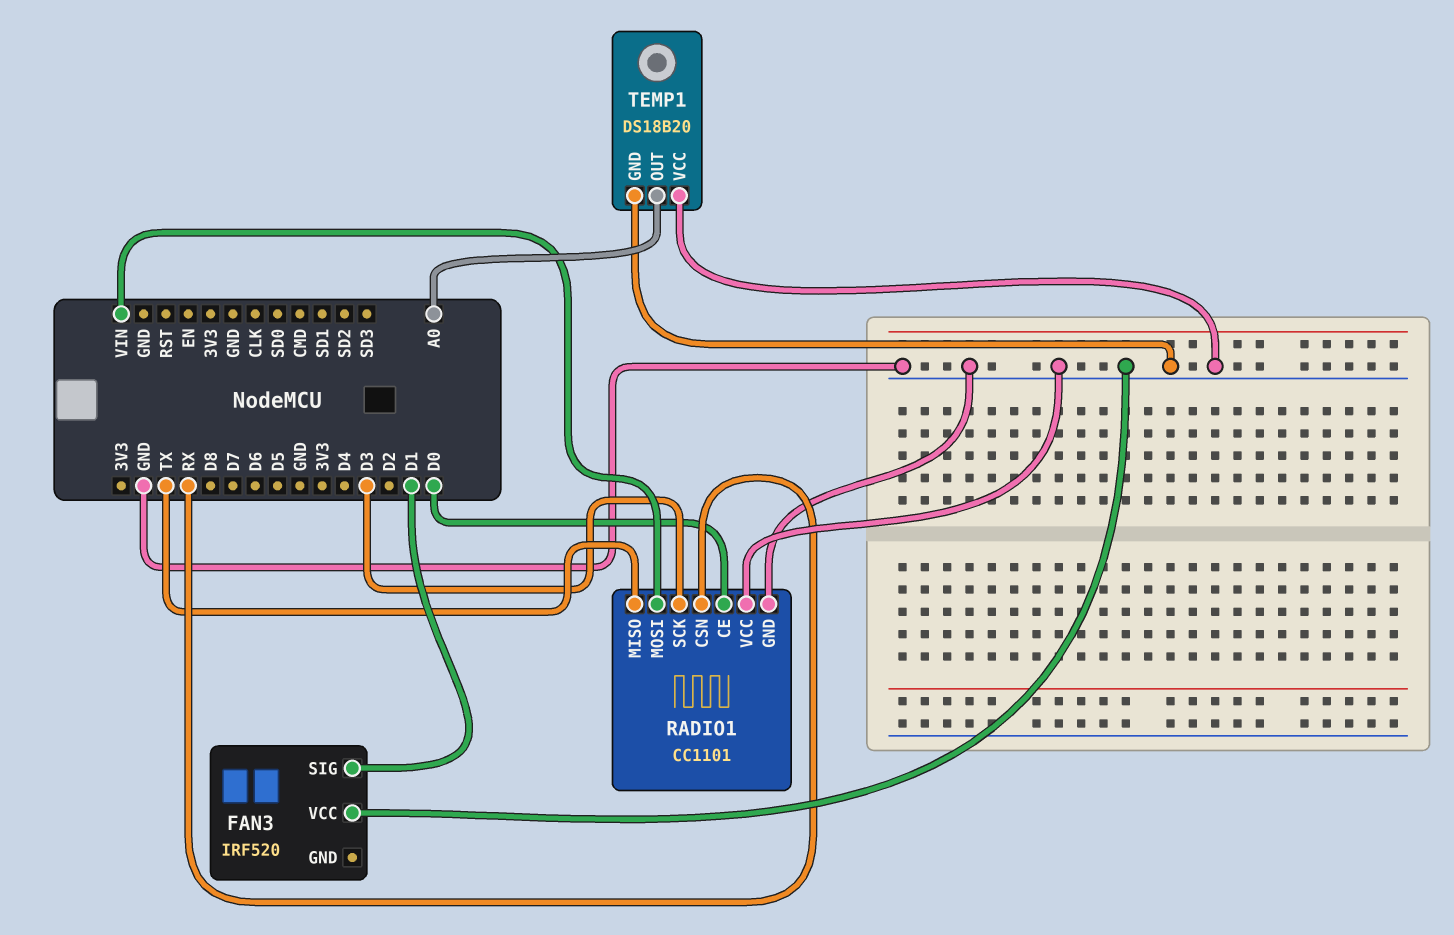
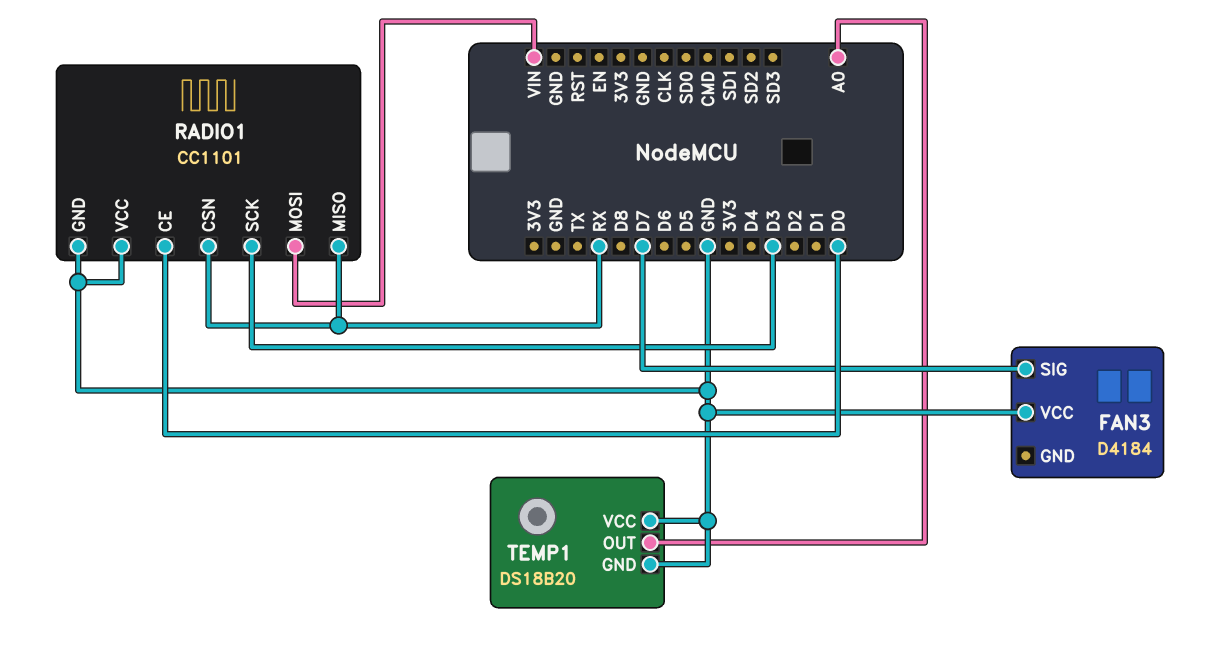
FAN3: IRF520 -> D4184
FAN3 pin SIG: D1 -> D7
RADIO1 pin MISO: TX -> RX

